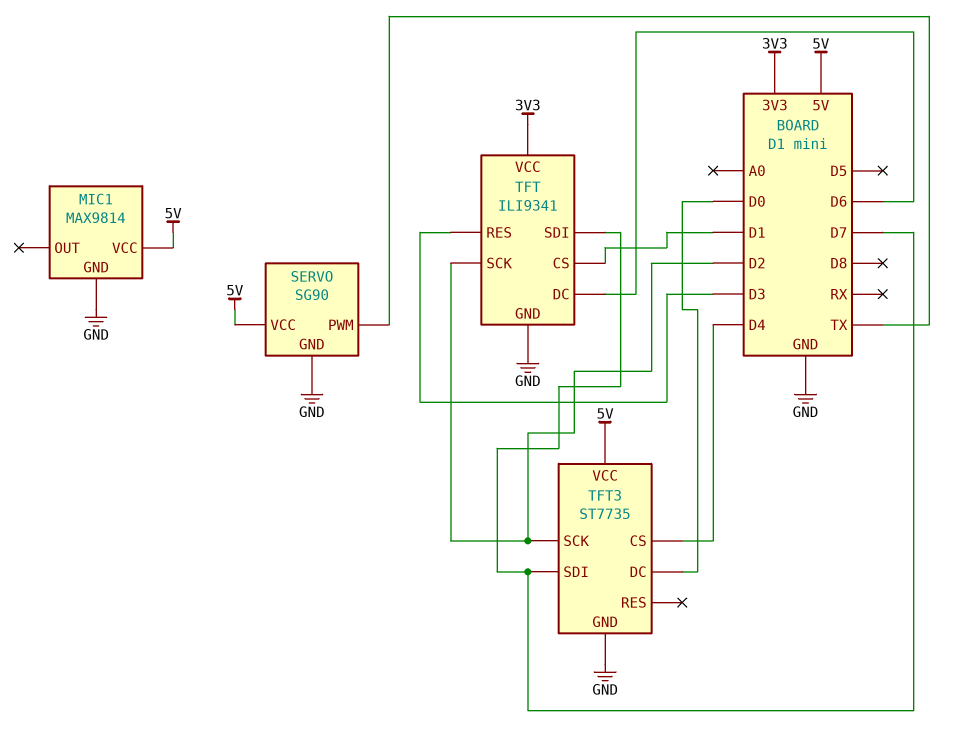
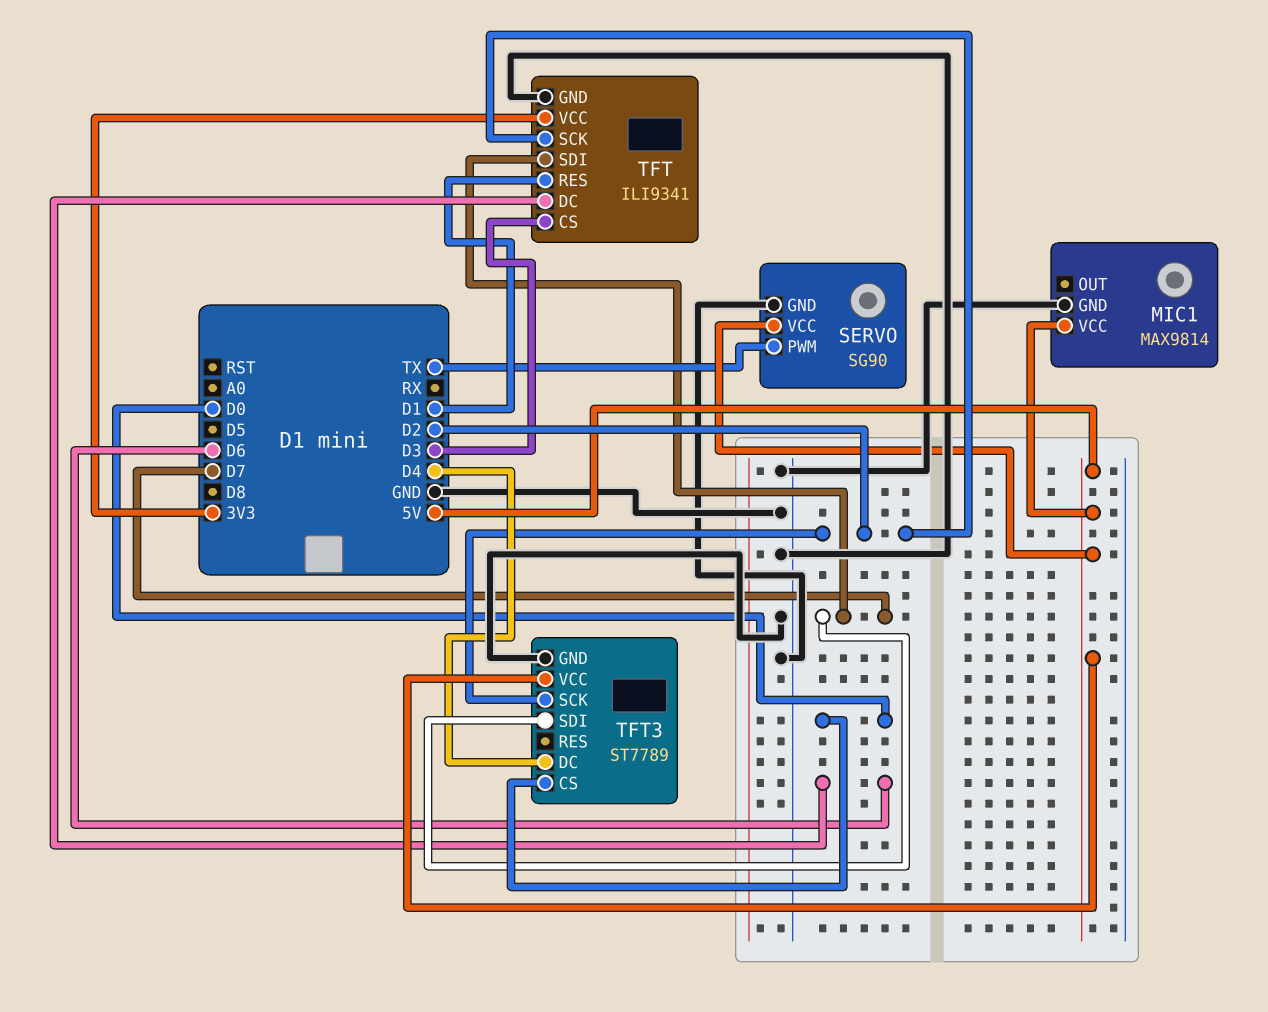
TFT pin CS: D1 -> D3
TFT pin RES: D3 -> D1
TFT3: ST7735 -> ST7789
TFT3 pin CS: D4 -> D0
TFT3 pin DC: D0 -> D4

